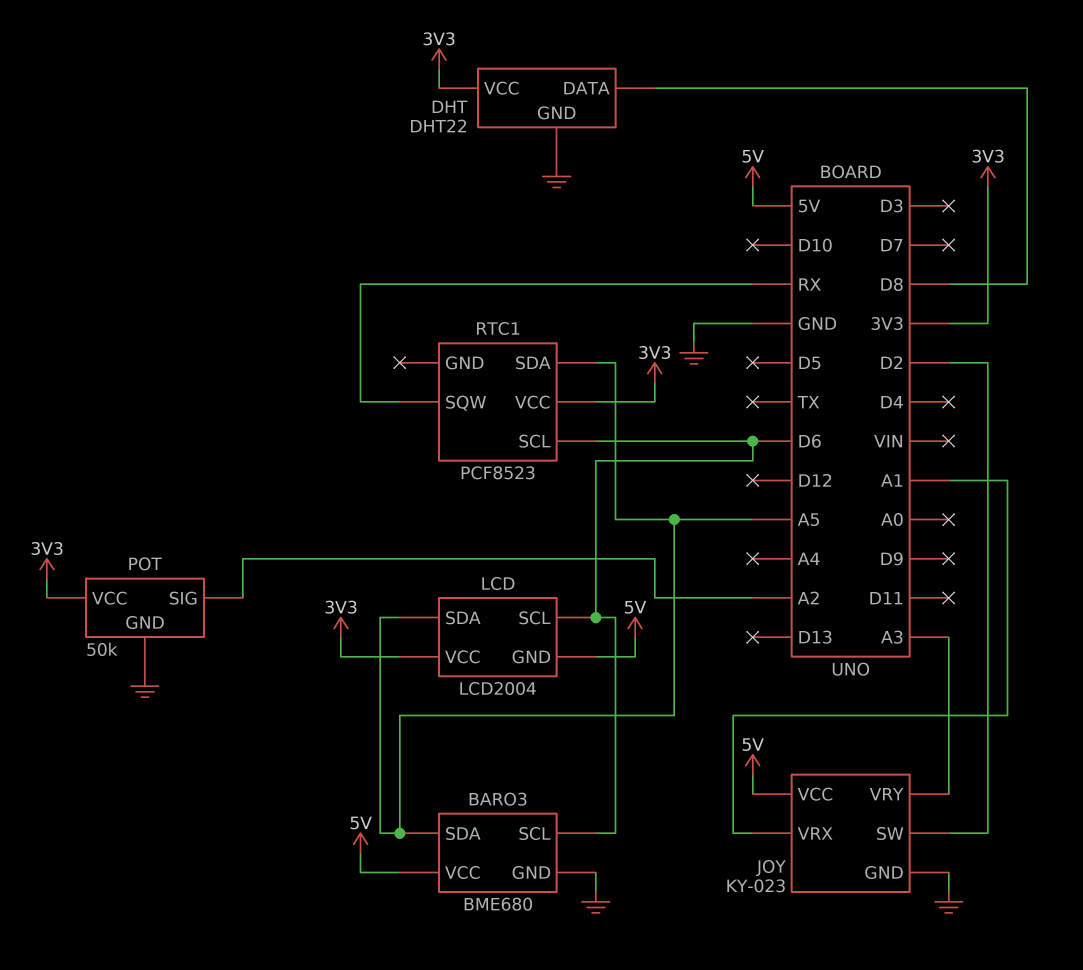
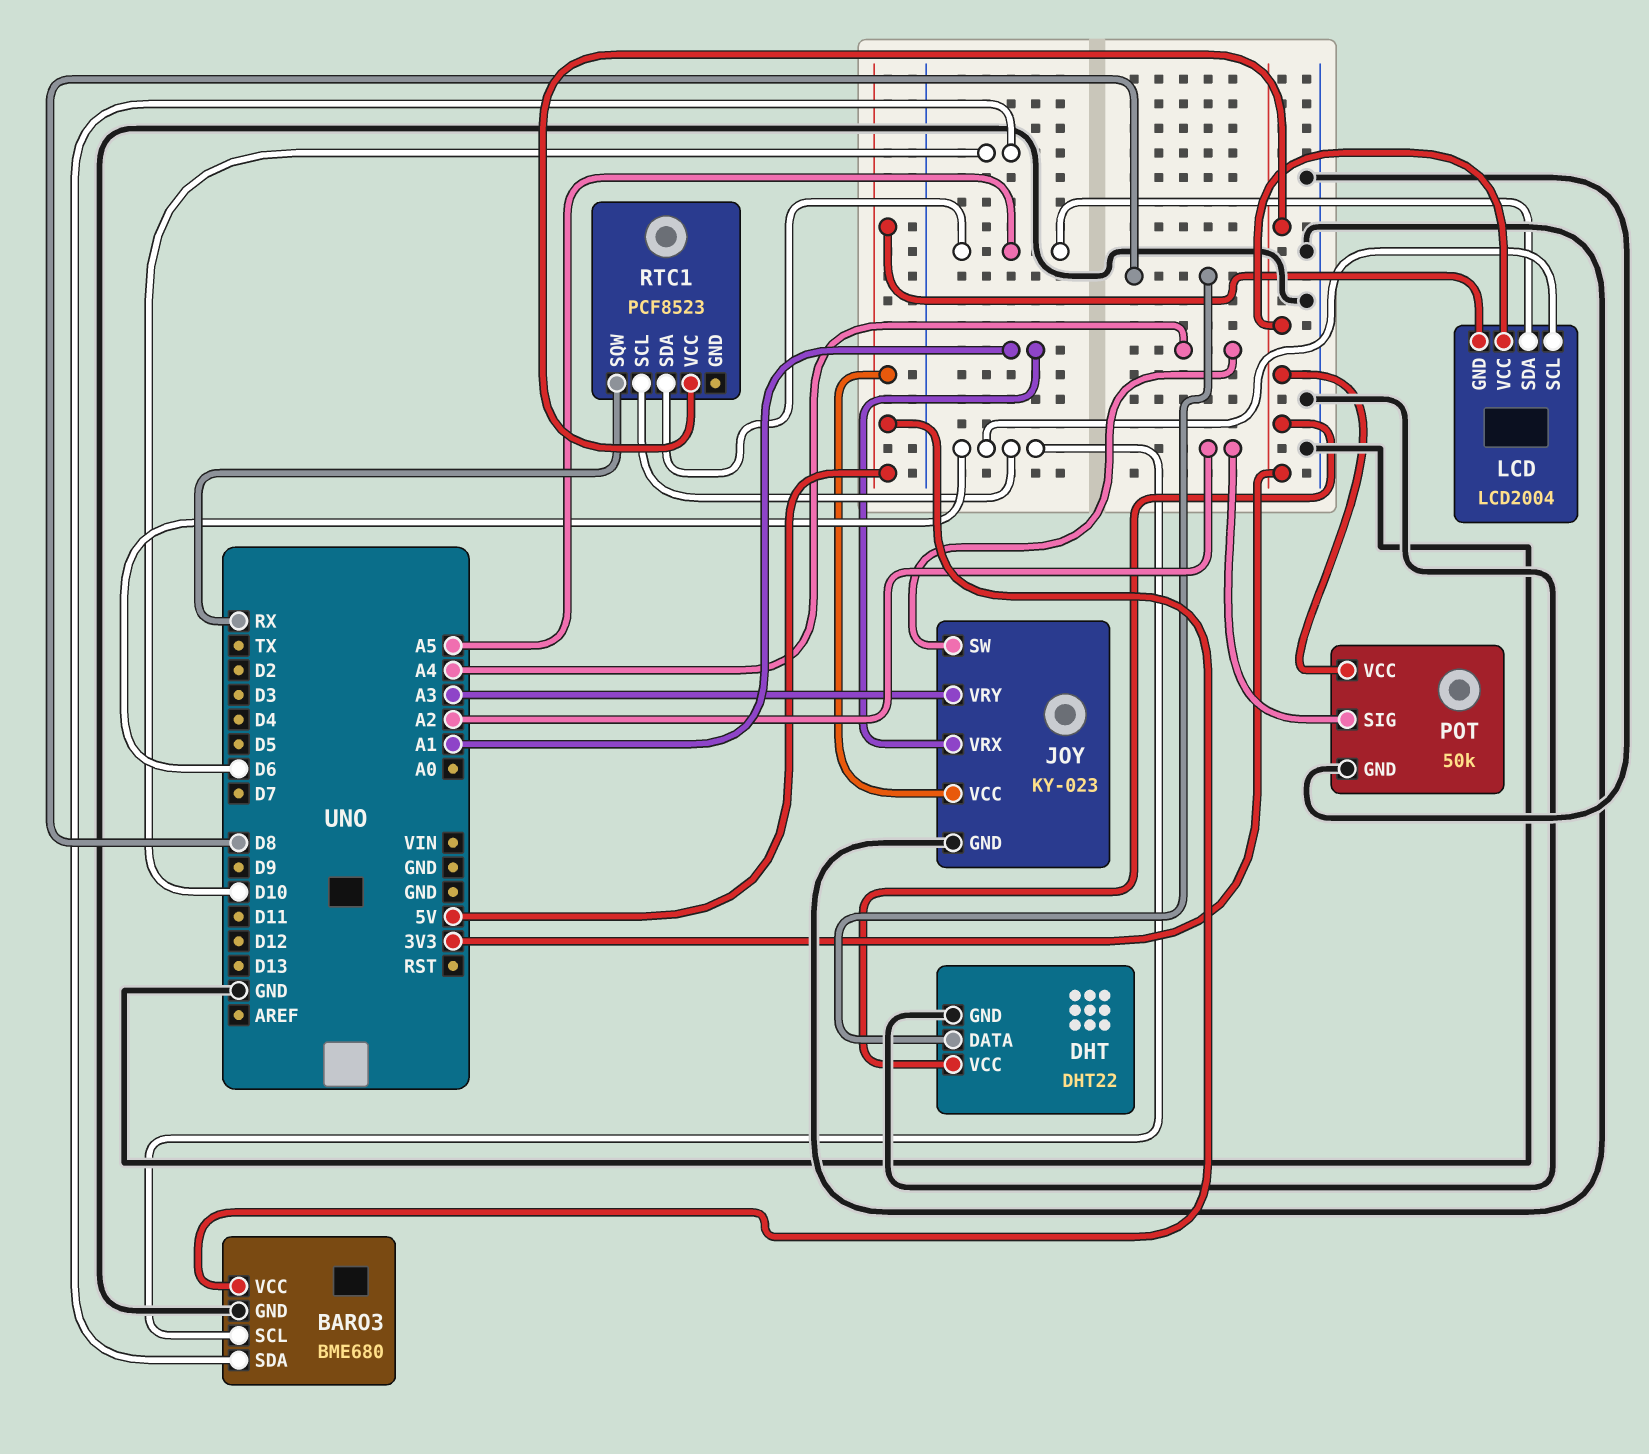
BARO3 pin SDA: A5 -> D10
JOY pin SW: D2 -> A4

